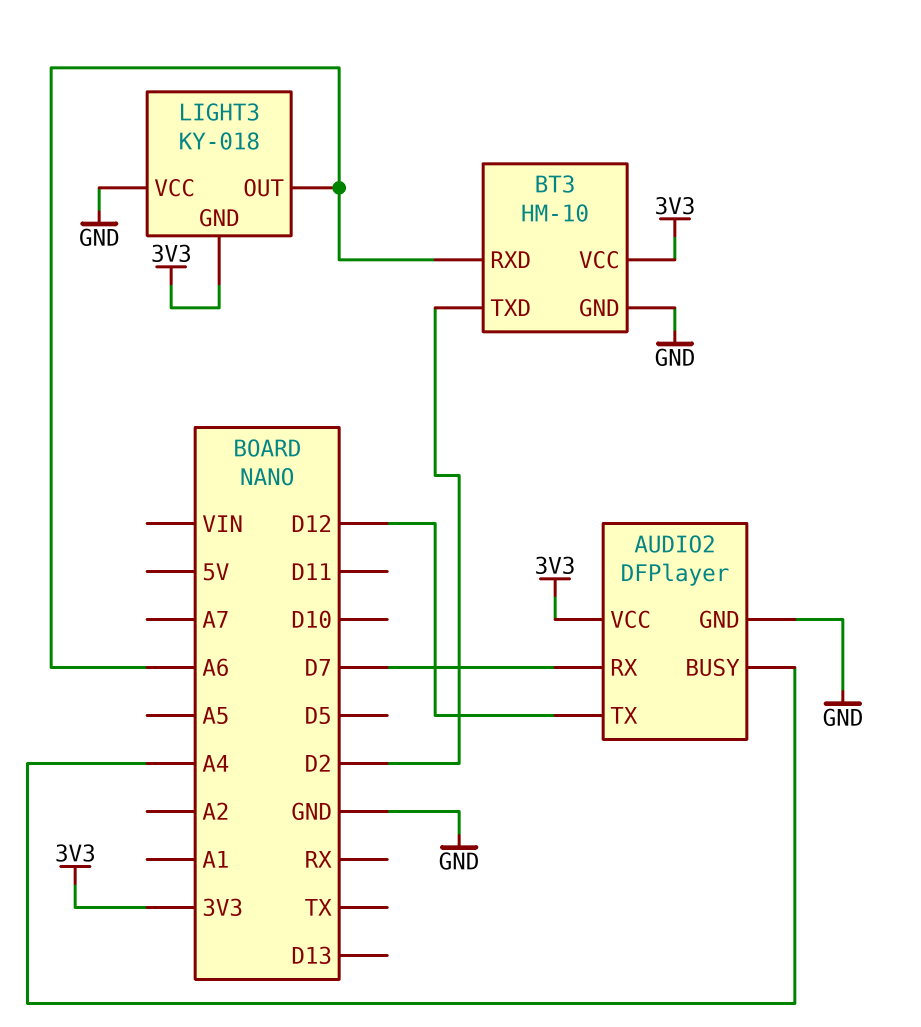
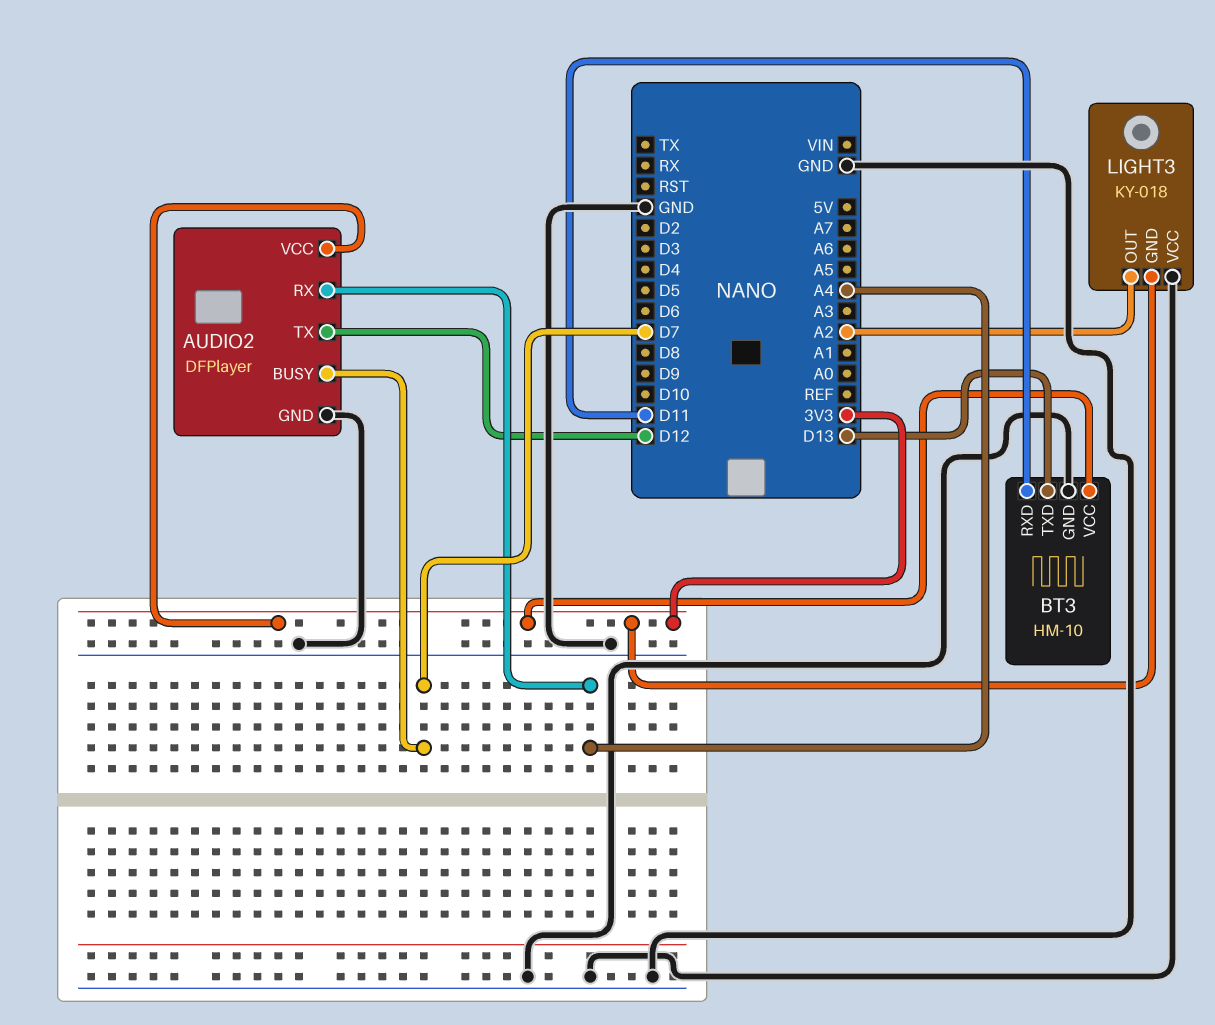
AUDIO2 pin BUSY: A4 -> D7
AUDIO2 pin RX: D7 -> A4
BT3 pin RXD: A6 -> D11
BT3 pin TXD: D2 -> D13
LIGHT3 pin OUT: A6 -> A2

